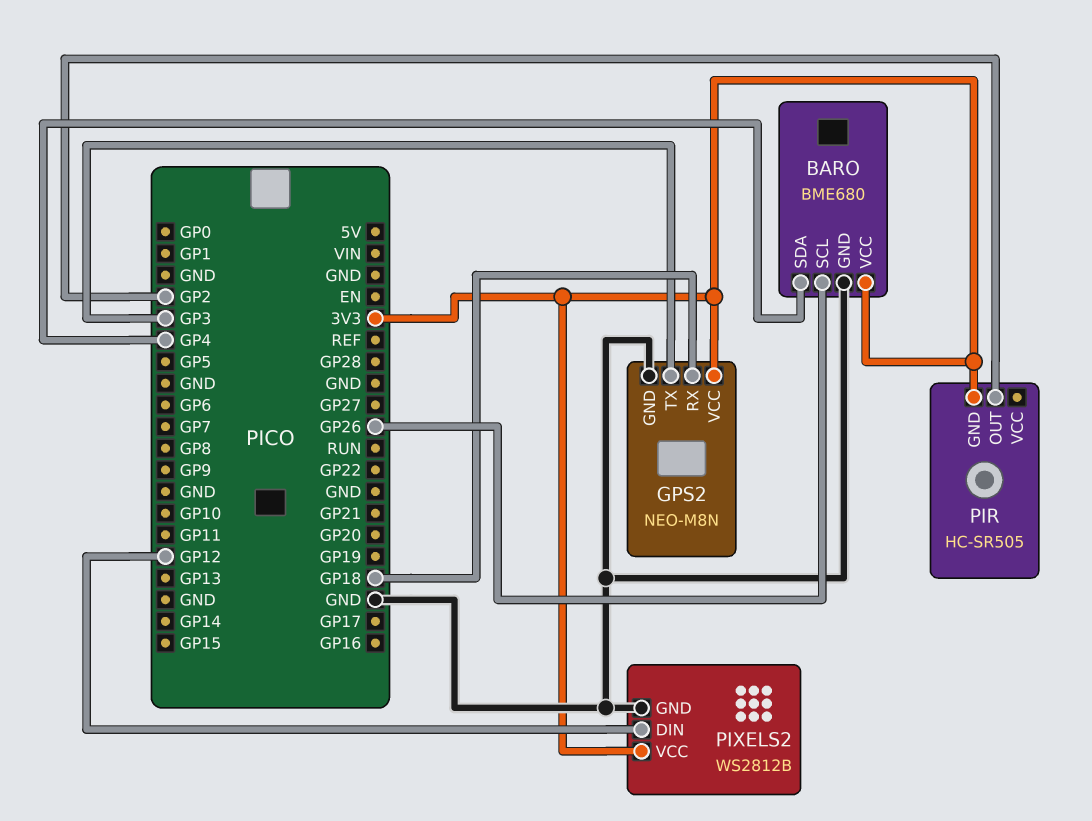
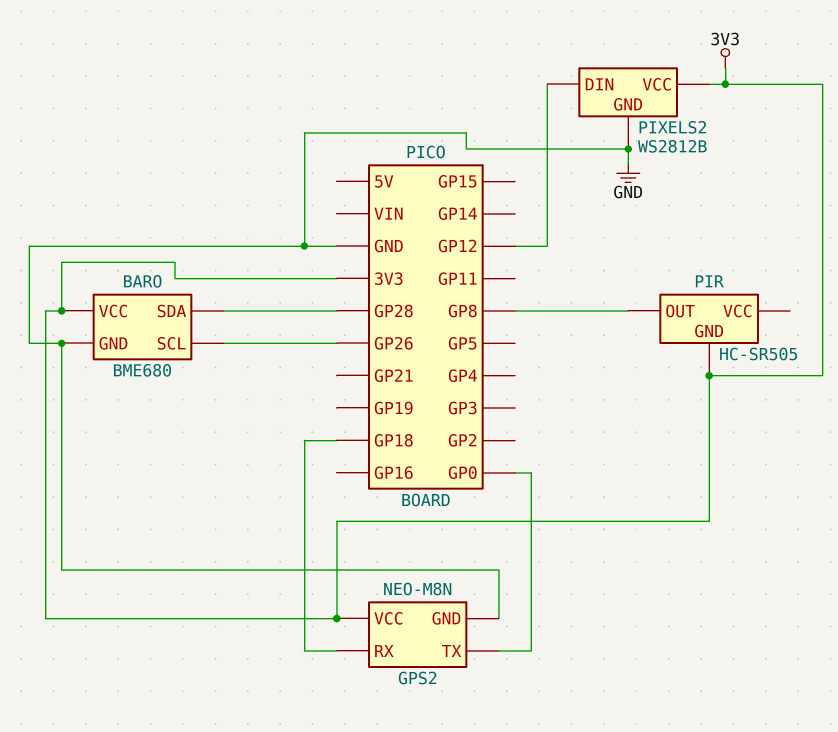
BARO pin SDA: GP4 -> GP28
GPS2 pin TX: GP3 -> GP0
PIR pin OUT: GP2 -> GP8

